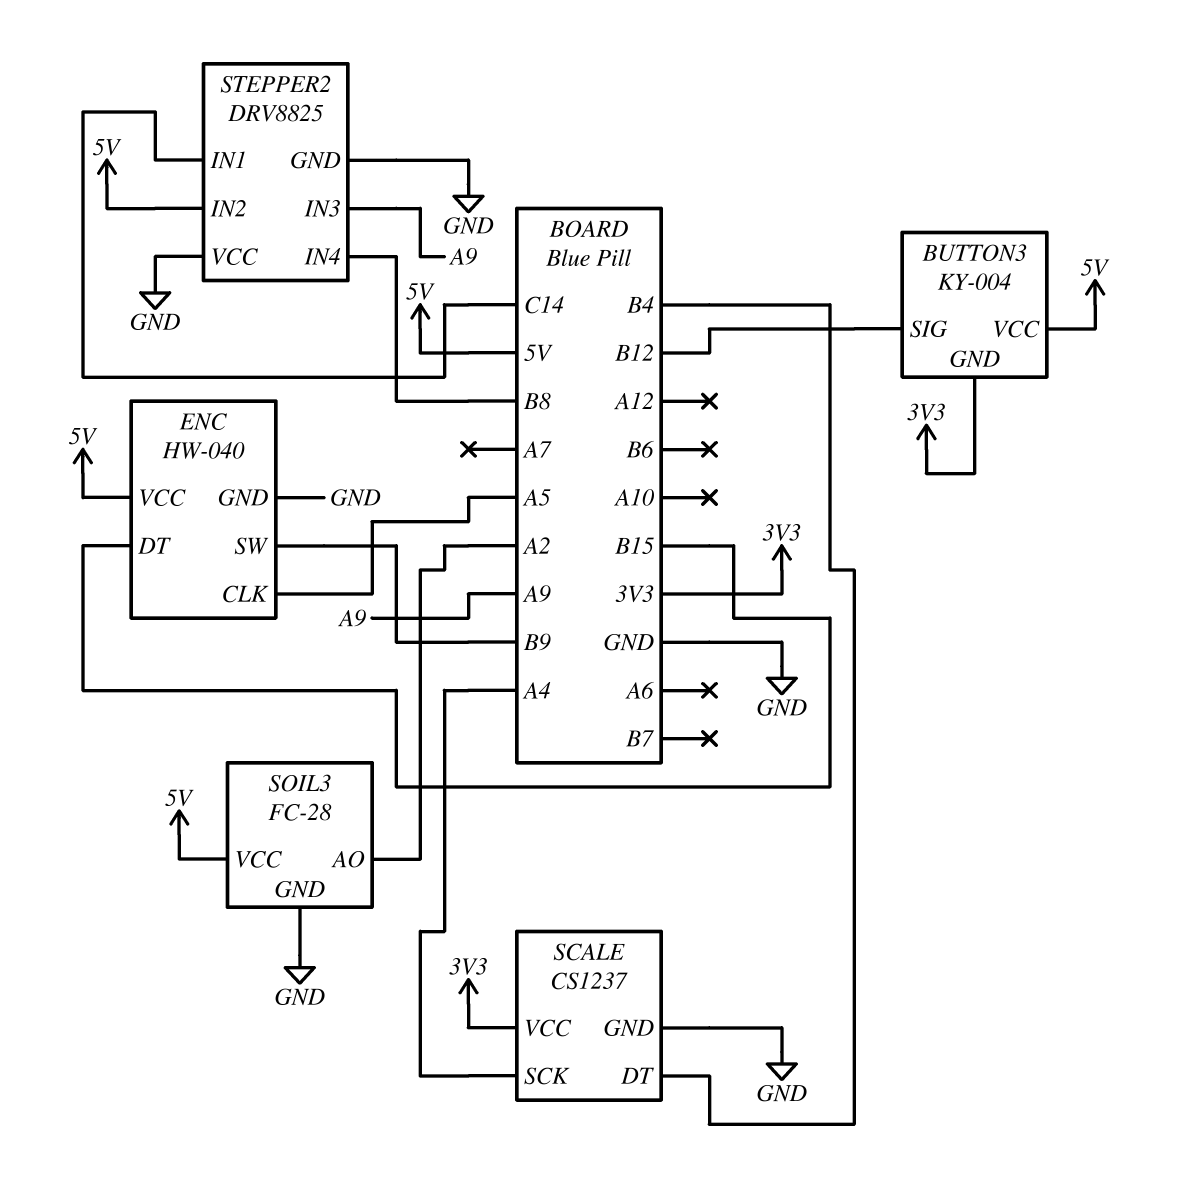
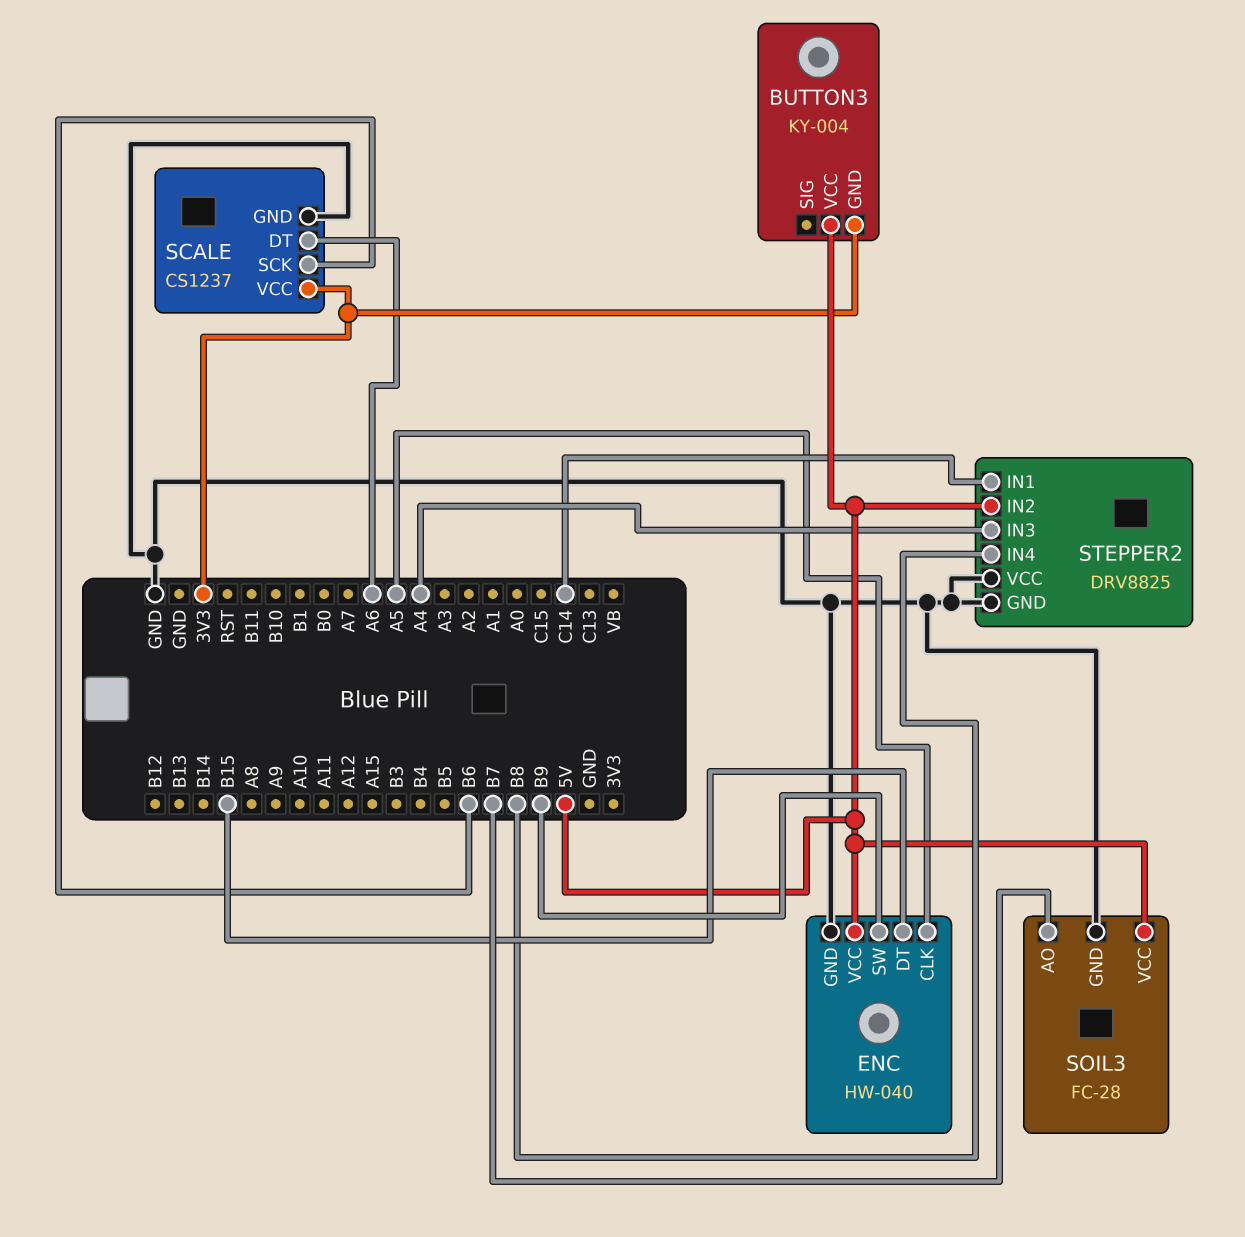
BUTTON3 pin SIG: B12 -> none
SCALE pin DT: B4 -> A6
SCALE pin SCK: A4 -> B6
SOIL3 pin AO: A2 -> B7
STEPPER2 pin IN3: A9 -> A4

